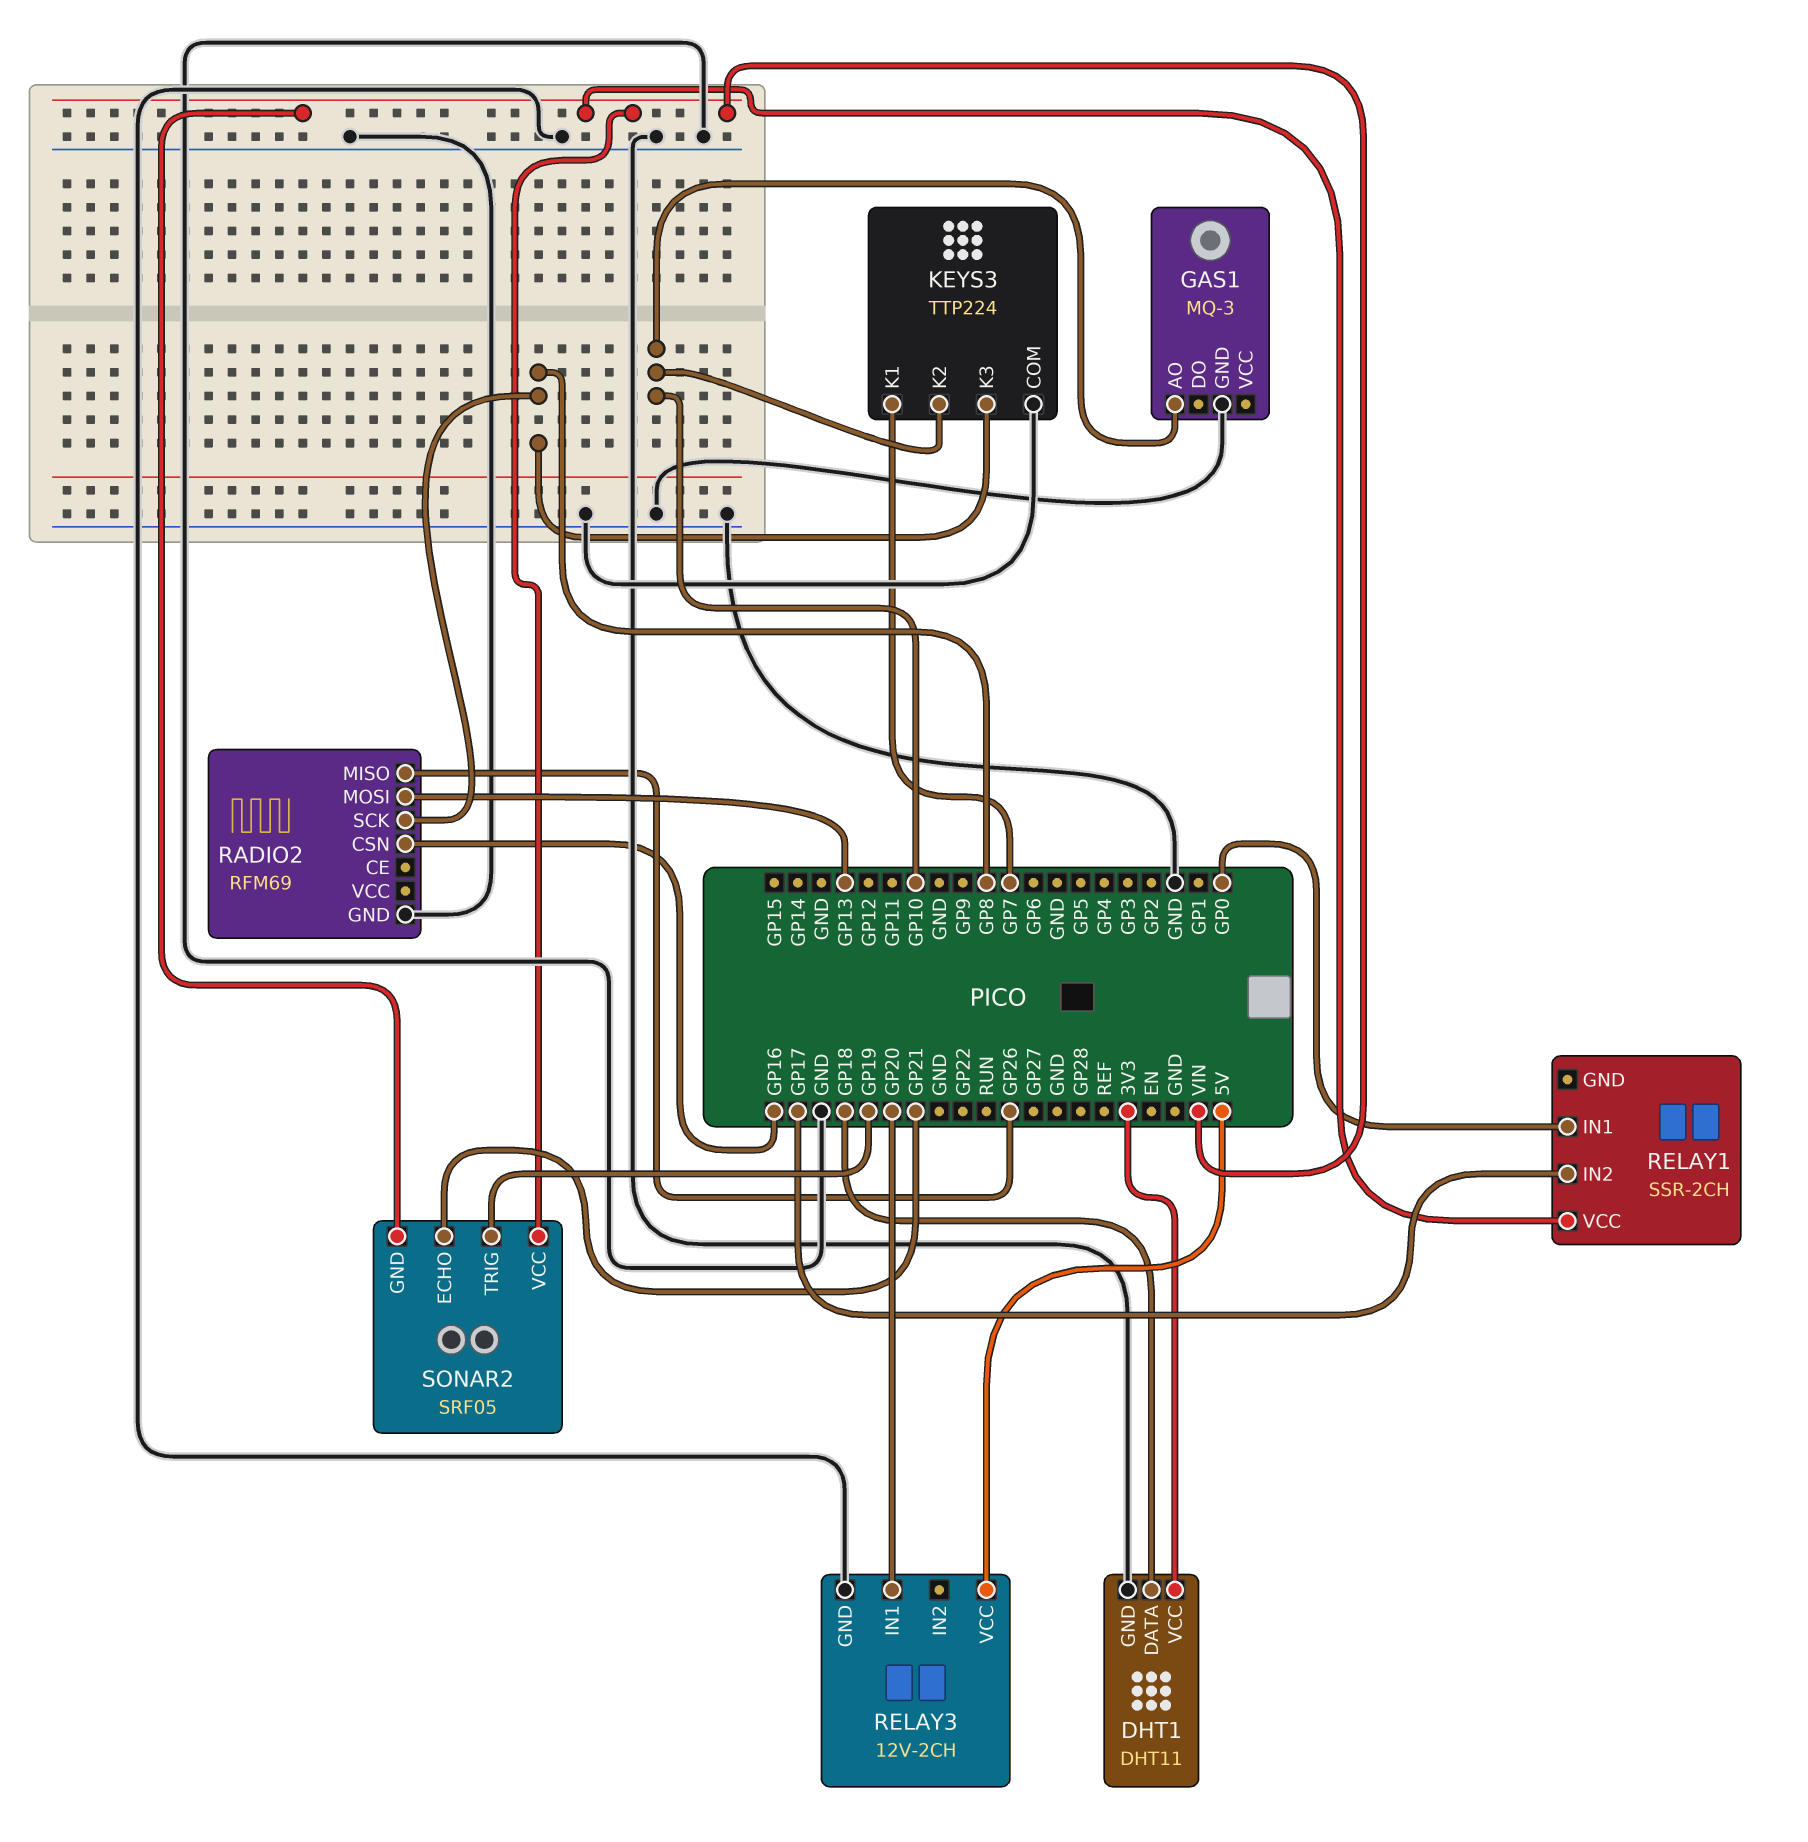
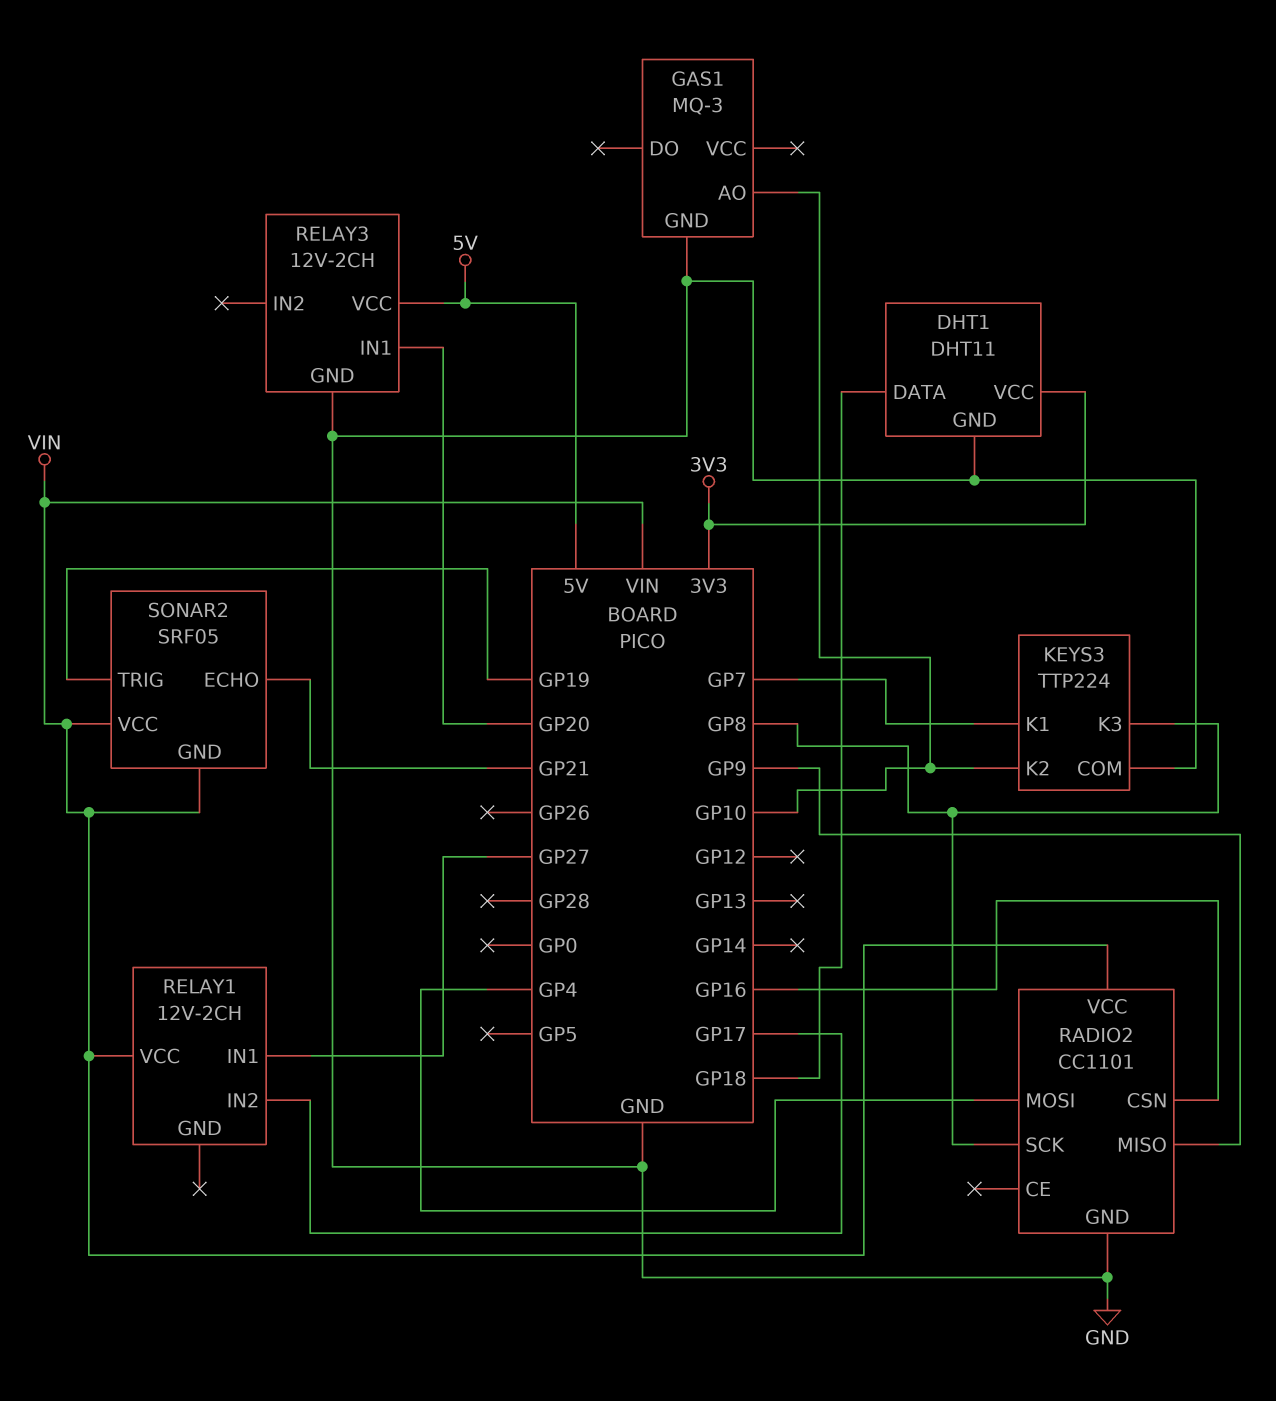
RADIO2: RFM69 -> CC1101
RADIO2 pin MISO: GP26 -> GP9
RADIO2 pin MOSI: GP13 -> GP4
RADIO2 pin VCC: none -> VIN
RELAY1: SSR-2CH -> 12V-2CH
RELAY1 pin IN1: GP0 -> GP27

